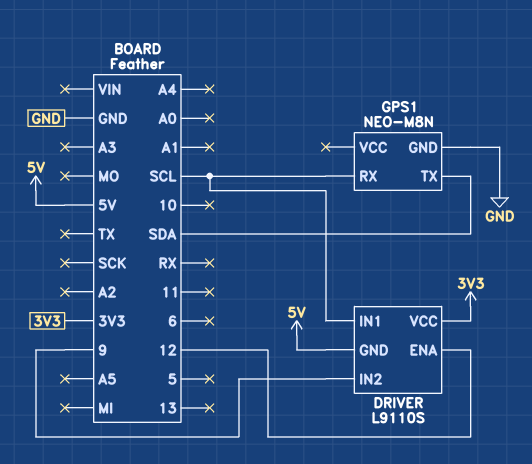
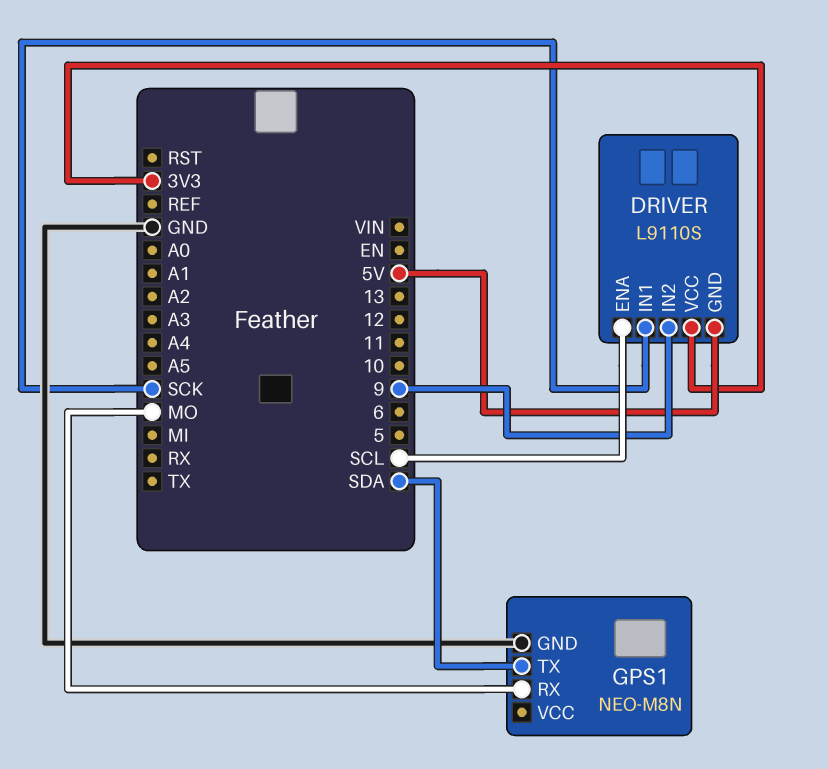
DRIVER pin ENA: 12 -> SCL
DRIVER pin IN1: SCL -> SCK
GPS1 pin RX: SCL -> MO

